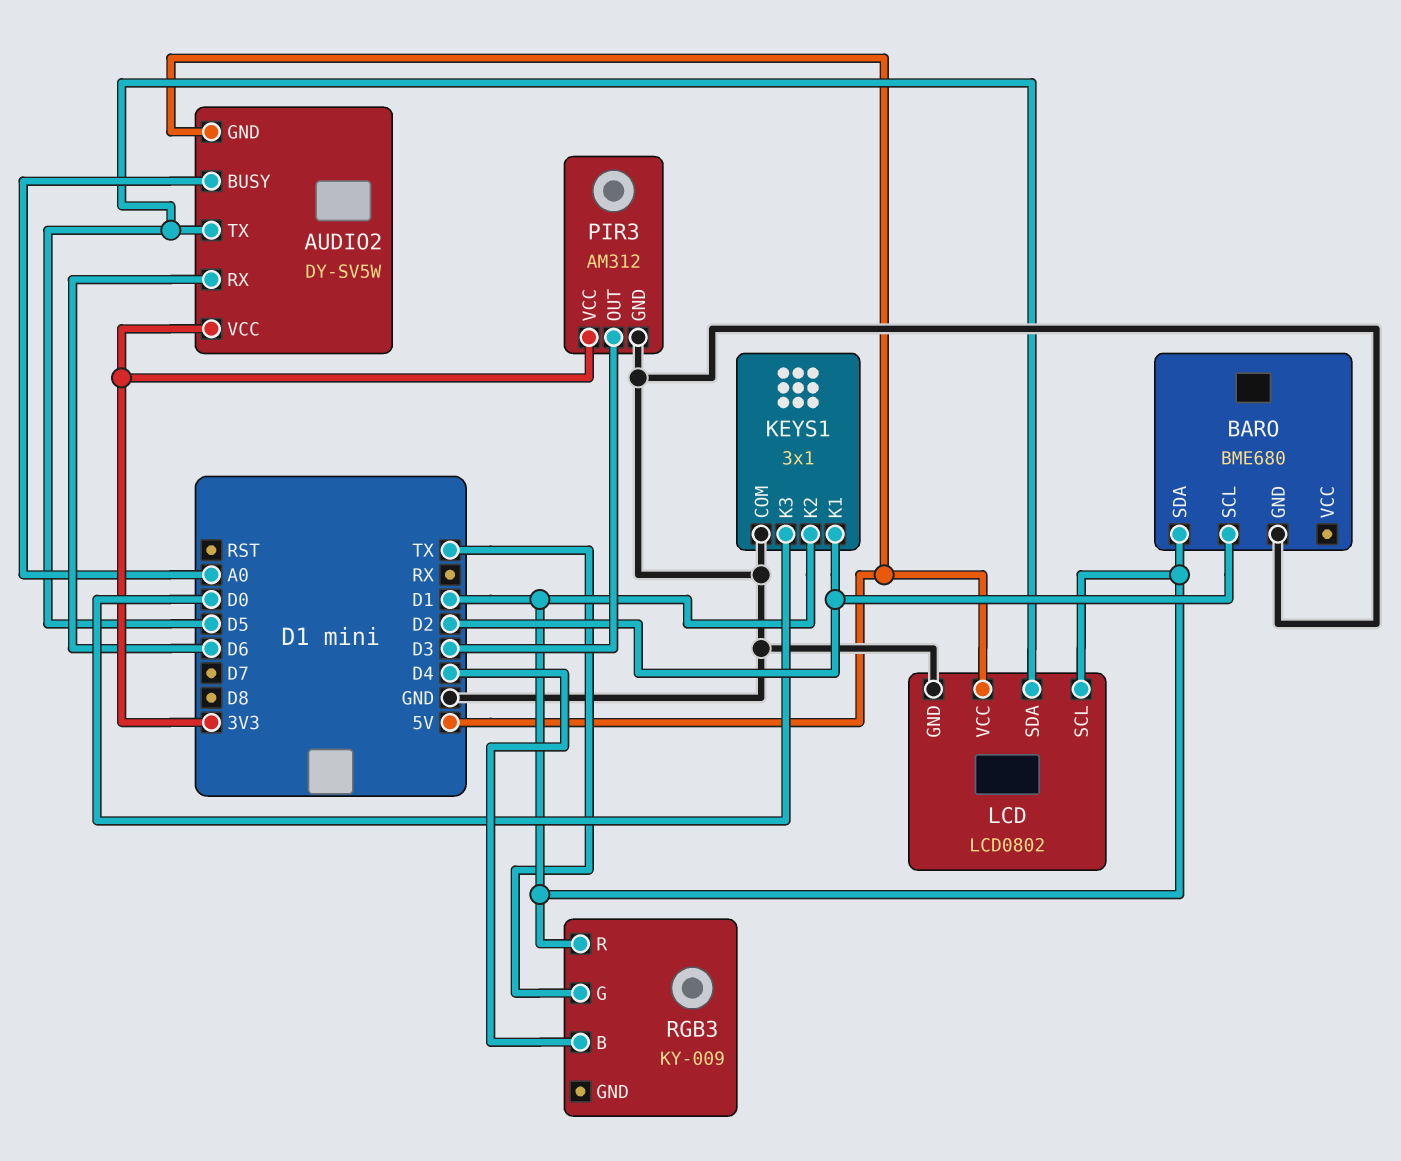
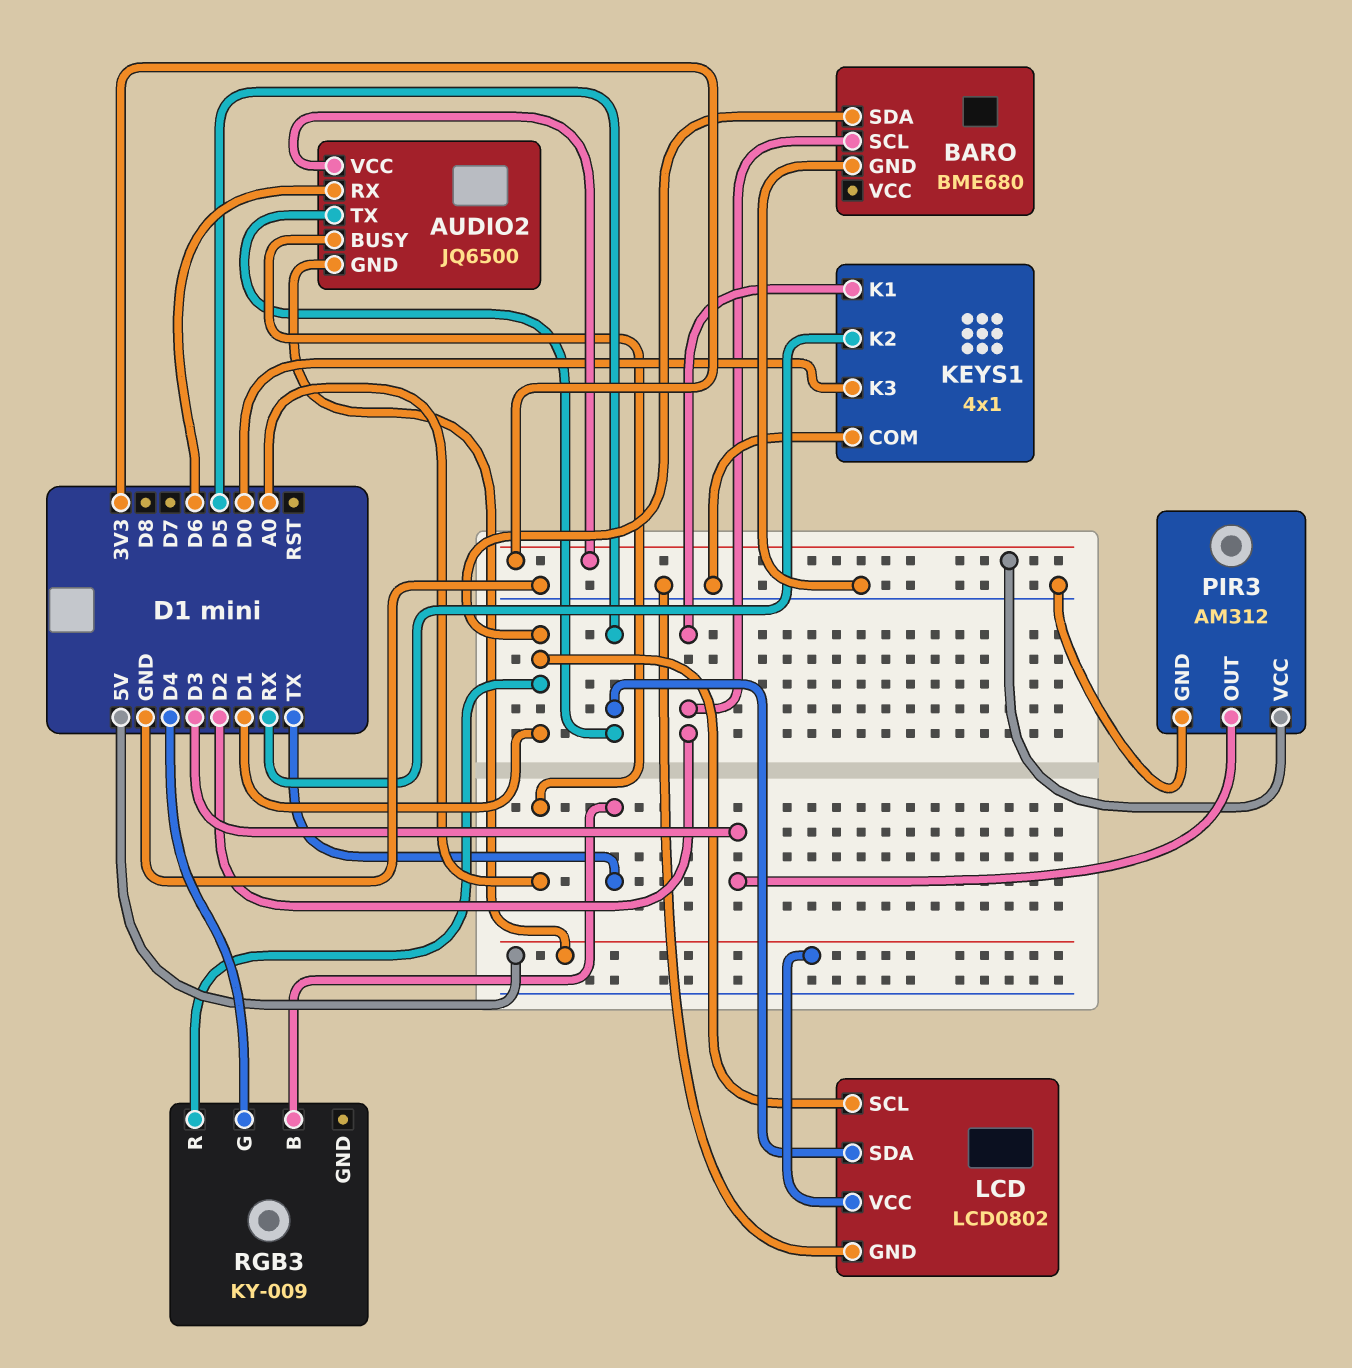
AUDIO2: DY-SV5W -> JQ6500
KEYS1: 3x1 -> 4x1
KEYS1 pin K2: D1 -> RX
RGB3 pin B: D4 -> TX
RGB3 pin G: TX -> D4

